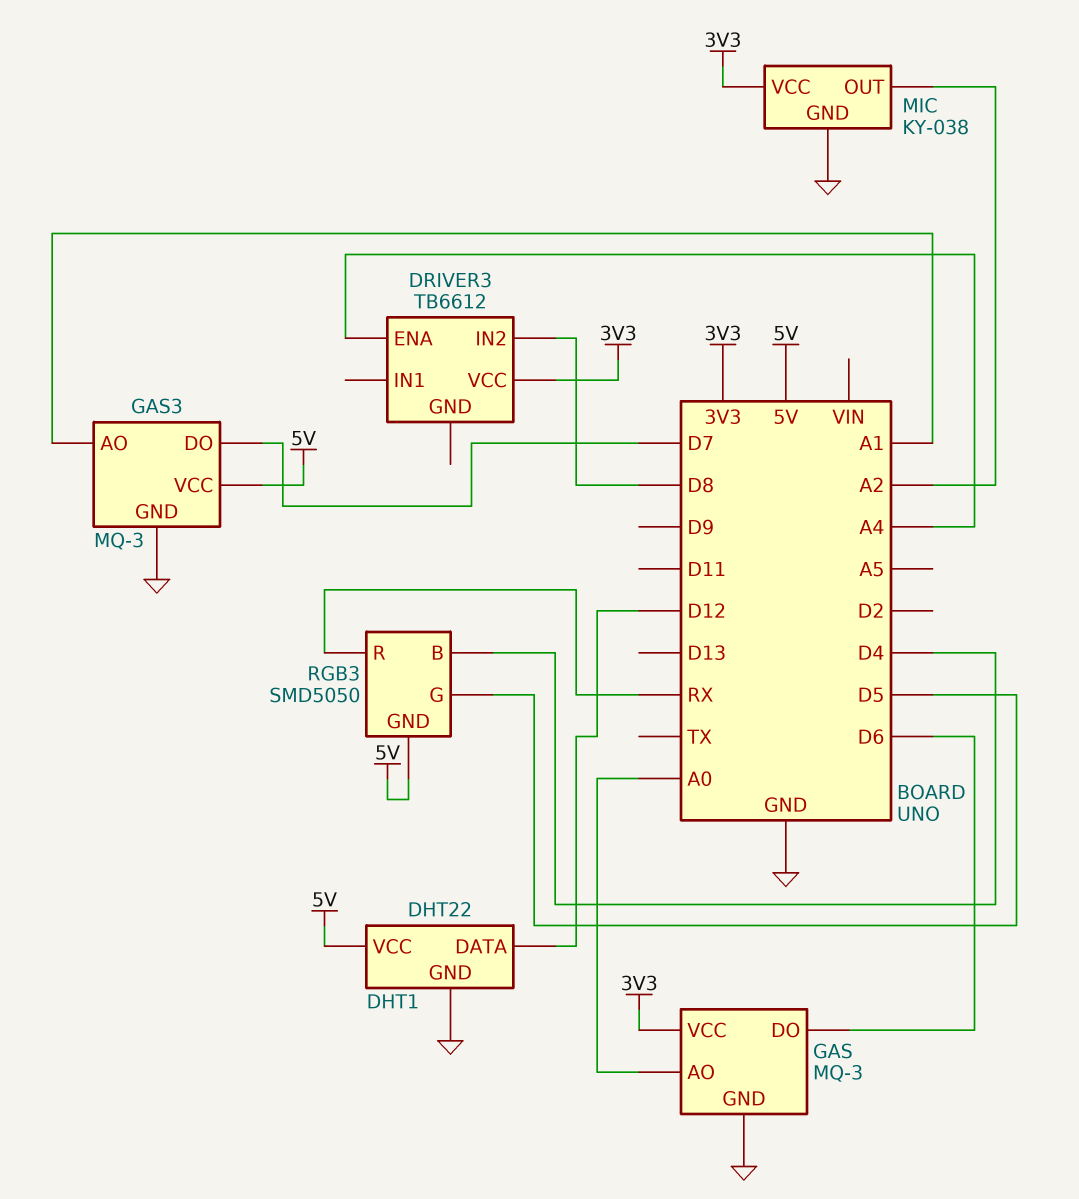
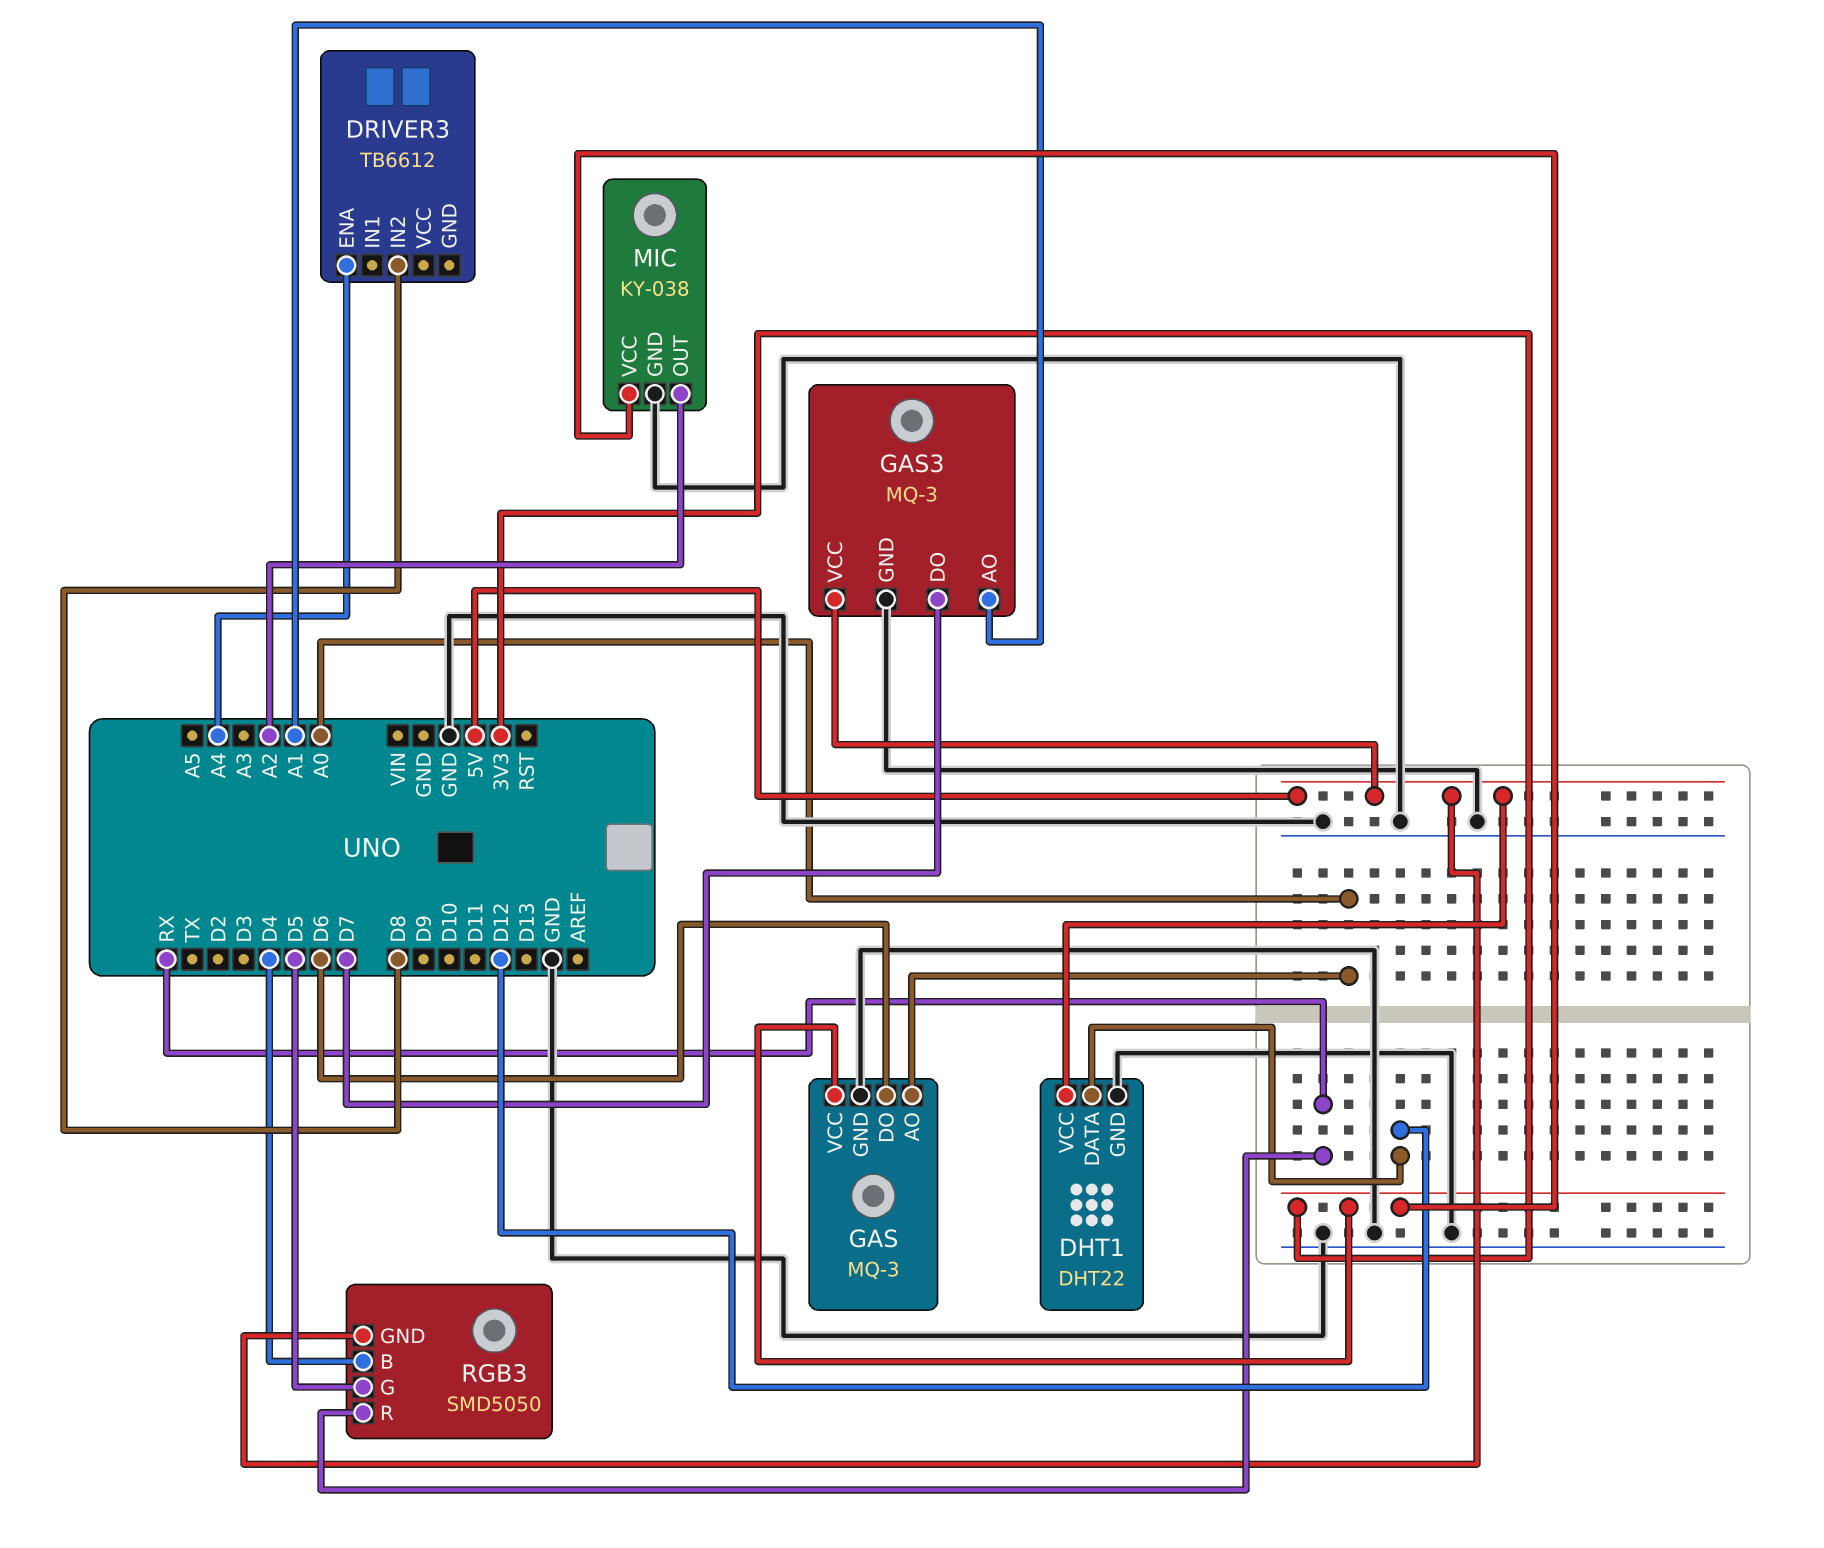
DRIVER3 pin VCC: 3V3 -> none

